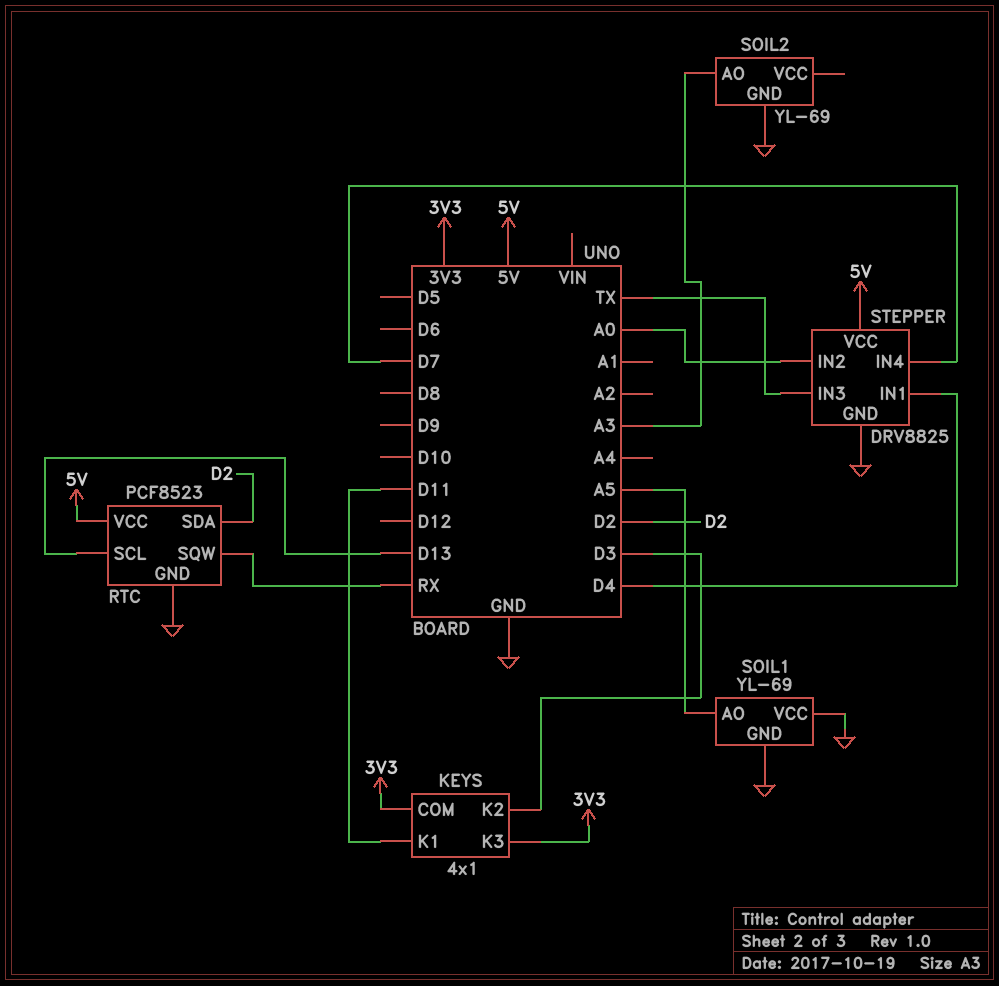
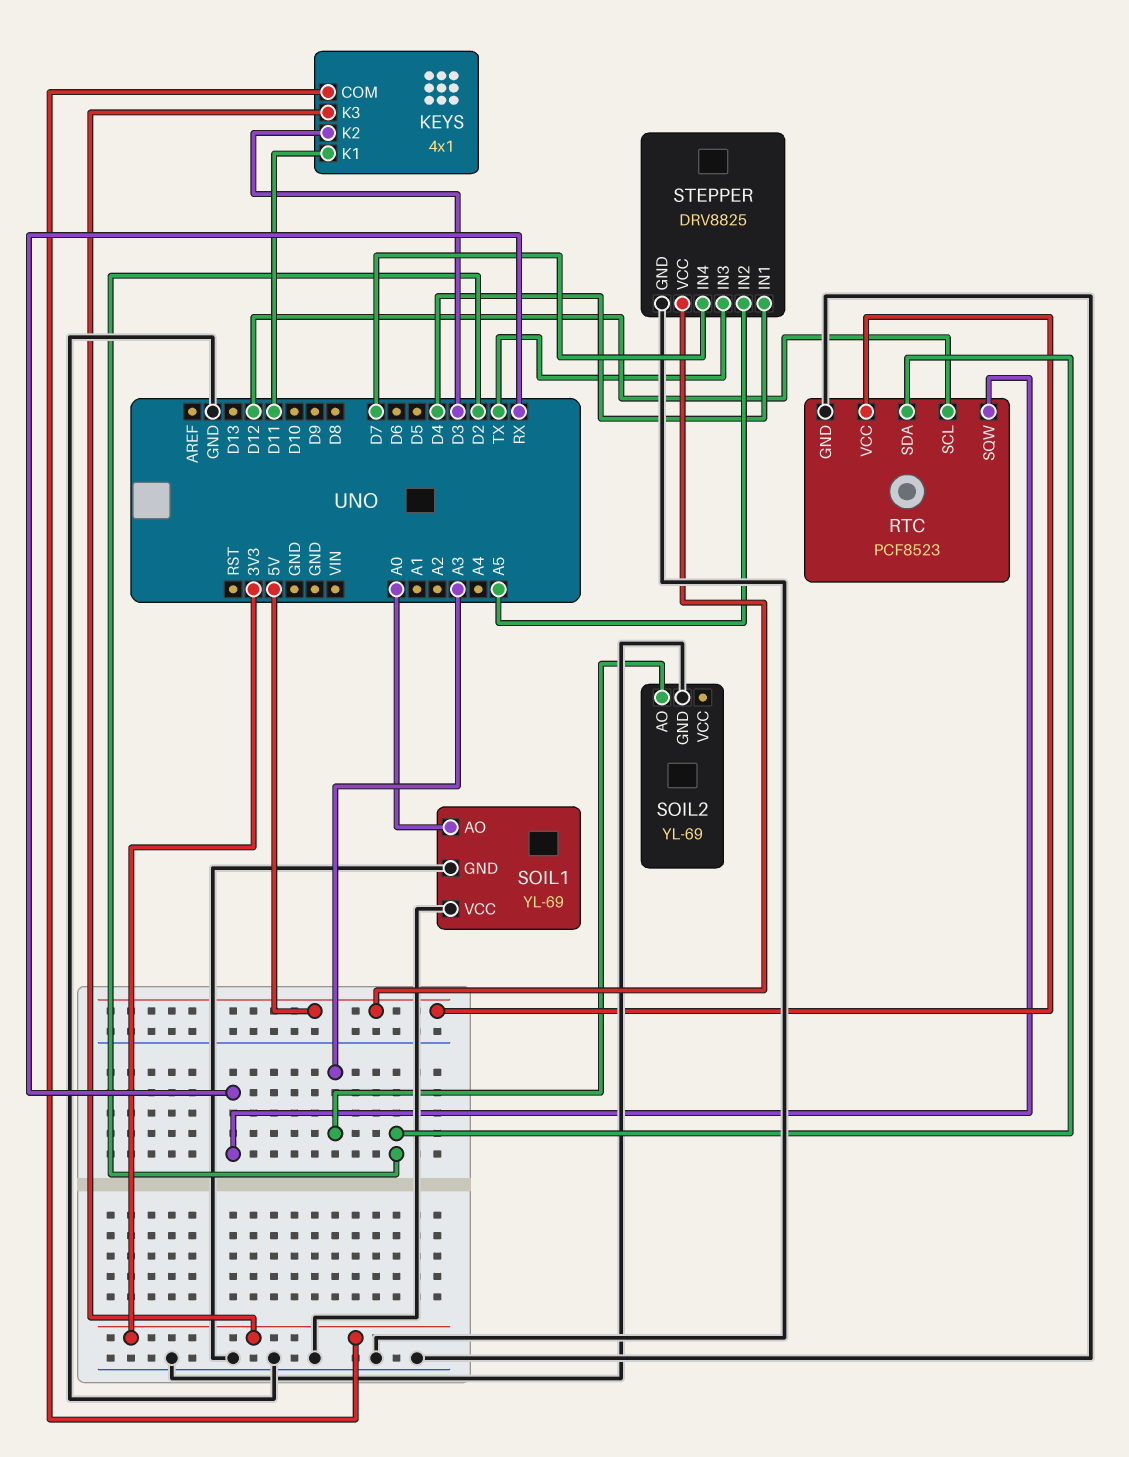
RTC pin SCL: D13 -> D12
SOIL1 pin AO: A5 -> A0
STEPPER pin IN2: A0 -> A5

